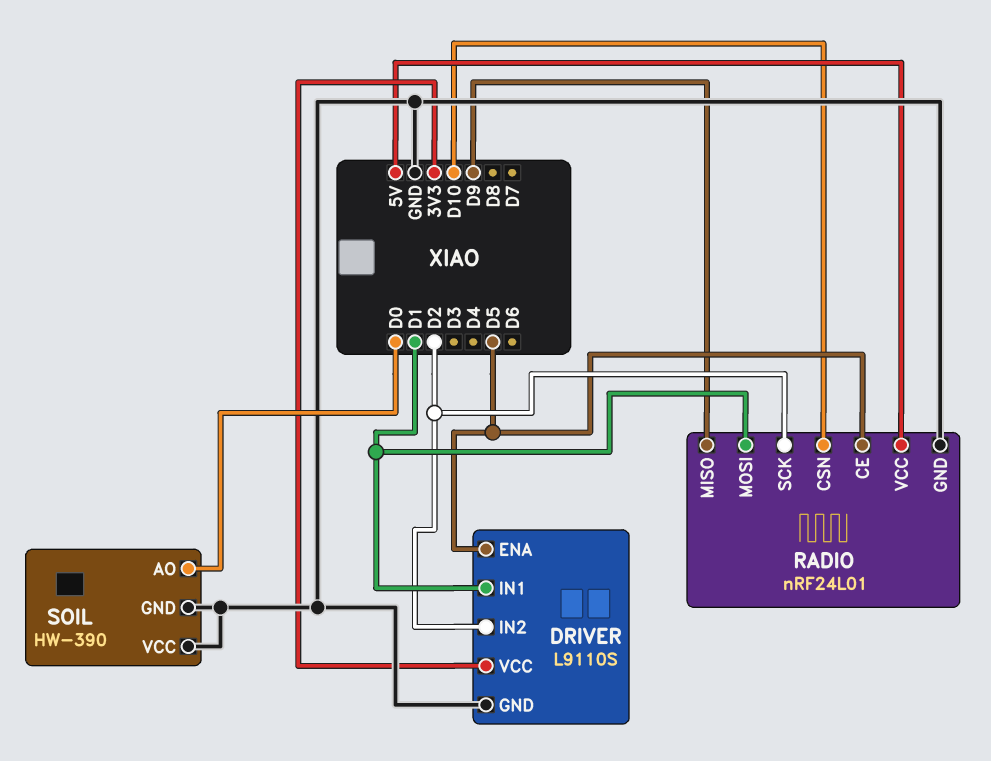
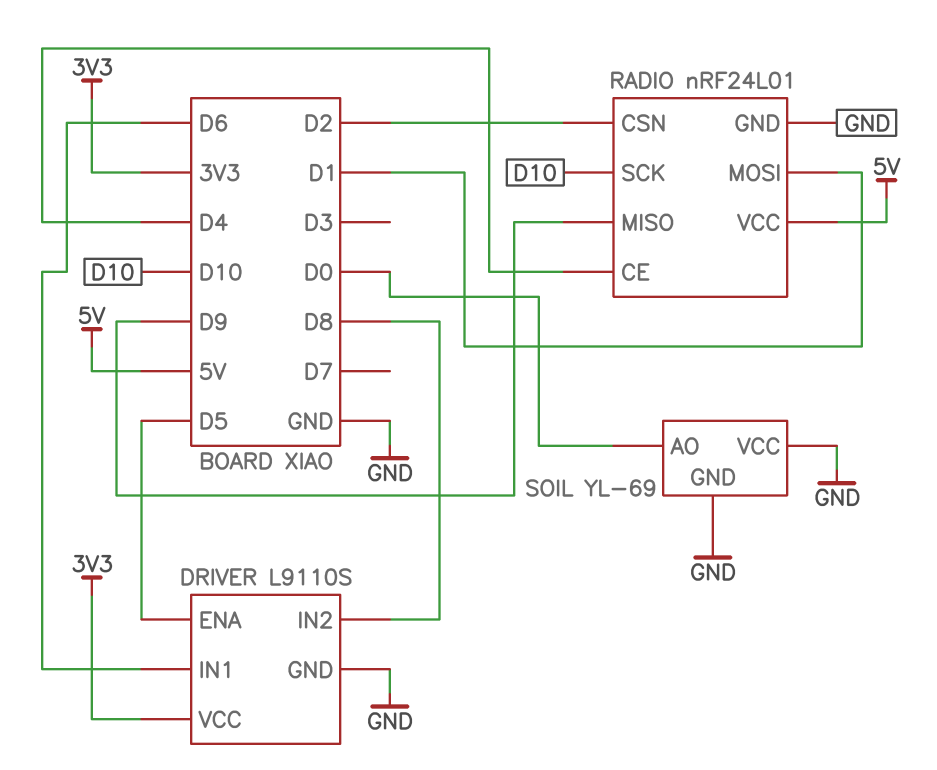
DRIVER pin IN1: D1 -> D6
DRIVER pin IN2: D2 -> D8
RADIO pin CE: D5 -> D4
RADIO pin CSN: D10 -> D2
RADIO pin SCK: D2 -> D10
SOIL: HW-390 -> YL-69

